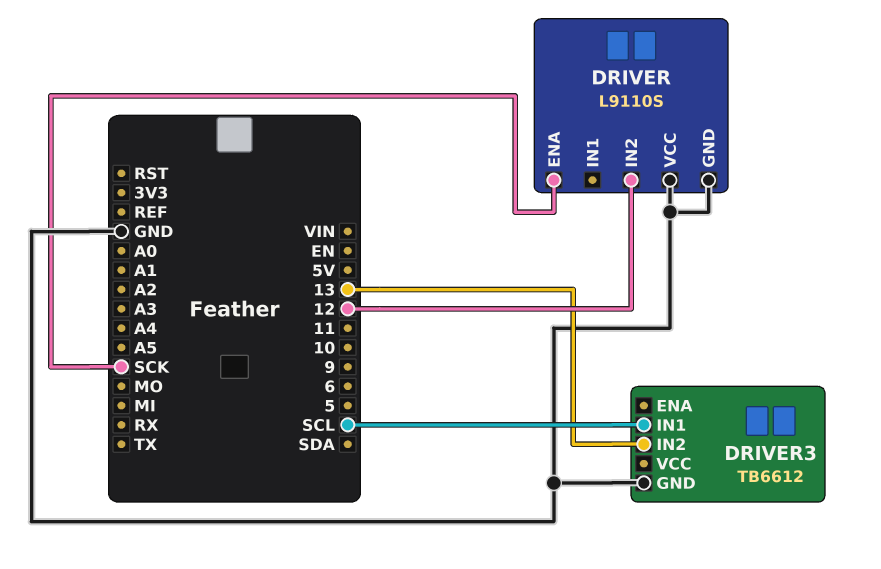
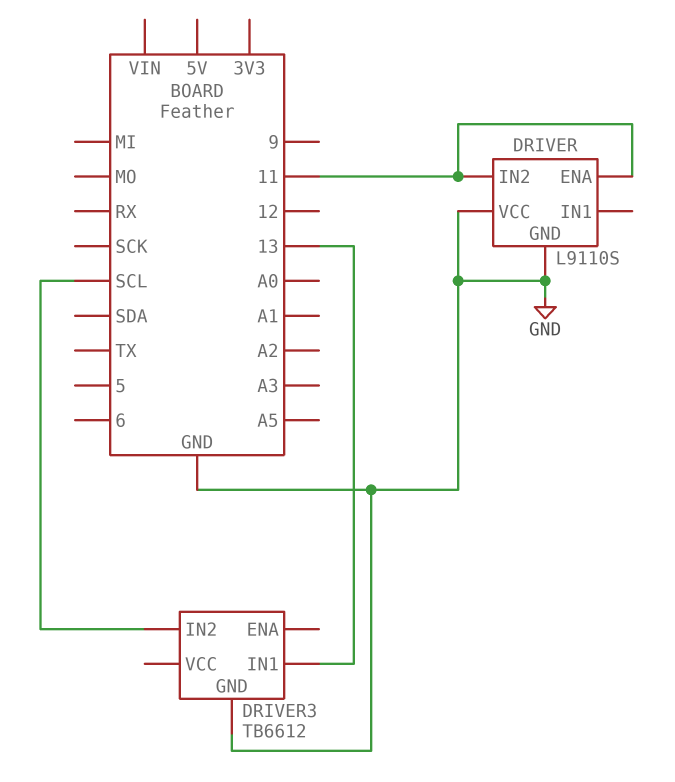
DRIVER pin ENA: SCK -> 11
DRIVER pin IN2: 12 -> 11
DRIVER3 pin IN1: SCL -> 13
DRIVER3 pin IN2: 13 -> SCL

